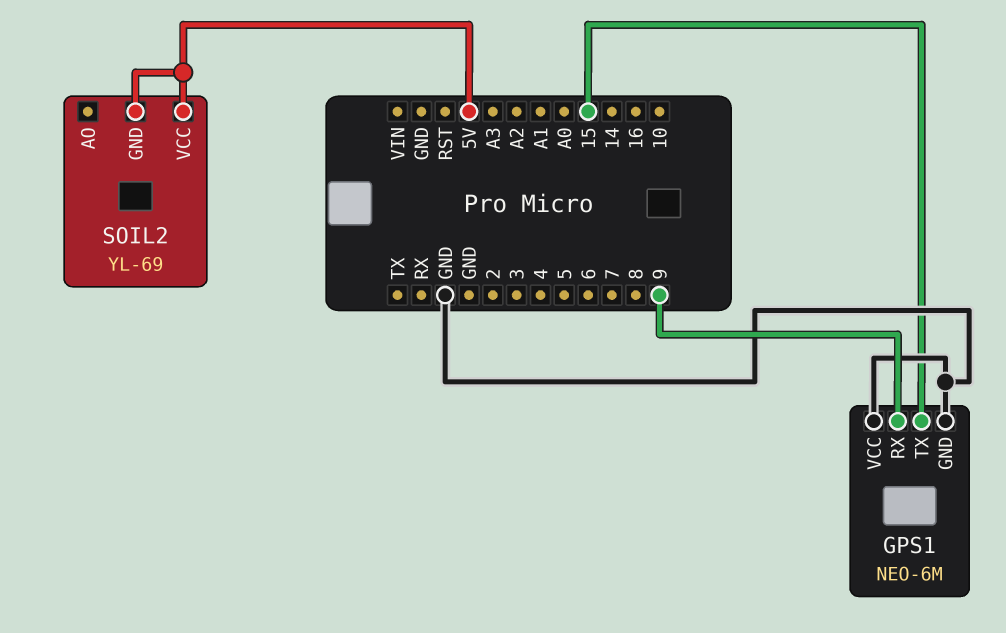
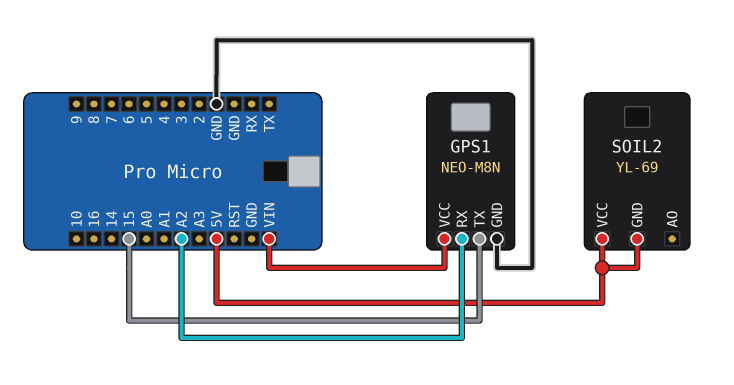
GPS1: NEO-6M -> NEO-M8N
GPS1 pin RX: 9 -> A2
GPS1 pin VCC: GND -> VIN

